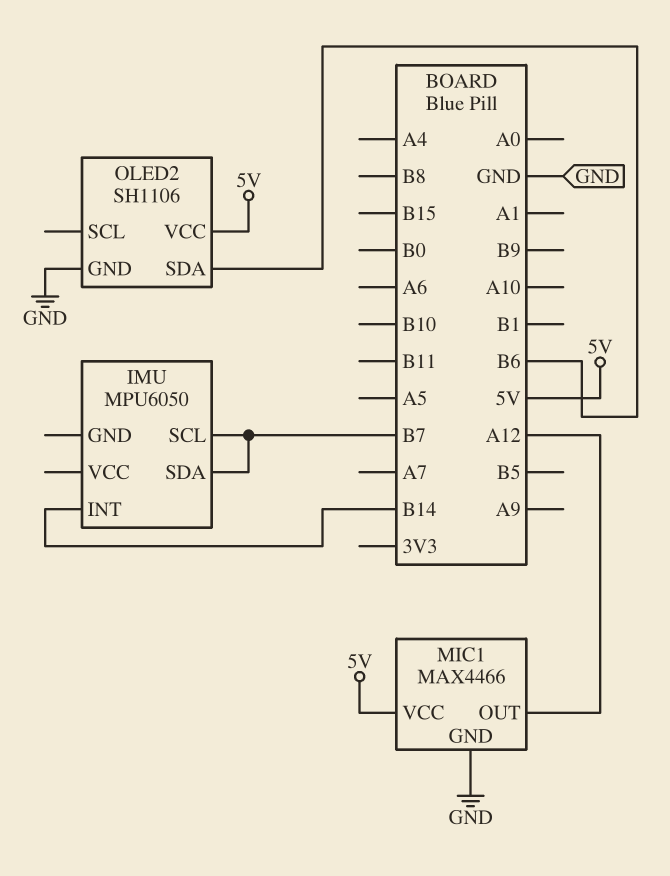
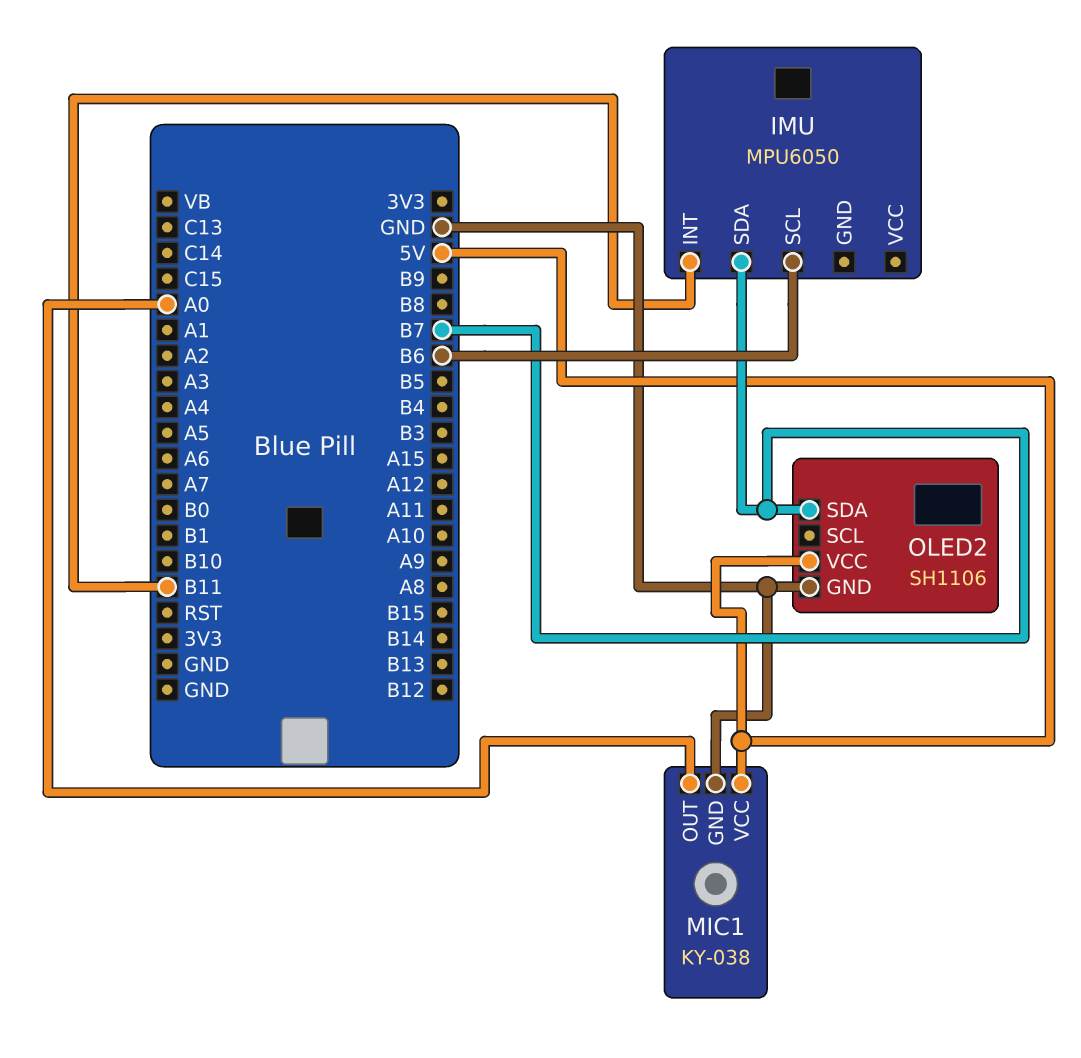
IMU pin INT: B14 -> B11
IMU pin SCL: B7 -> B6
MIC1: MAX4466 -> KY-038
MIC1 pin OUT: A12 -> A0
OLED2 pin SDA: B6 -> B7

